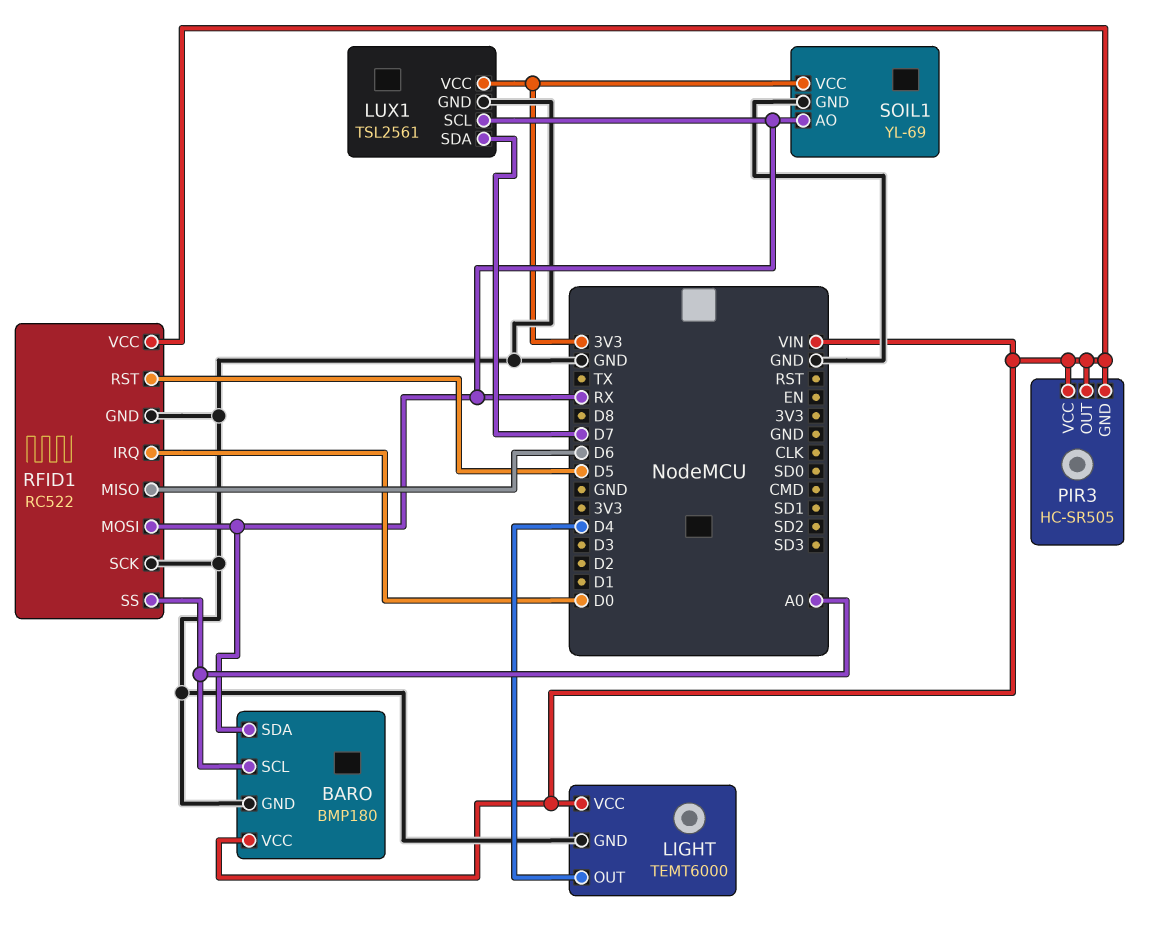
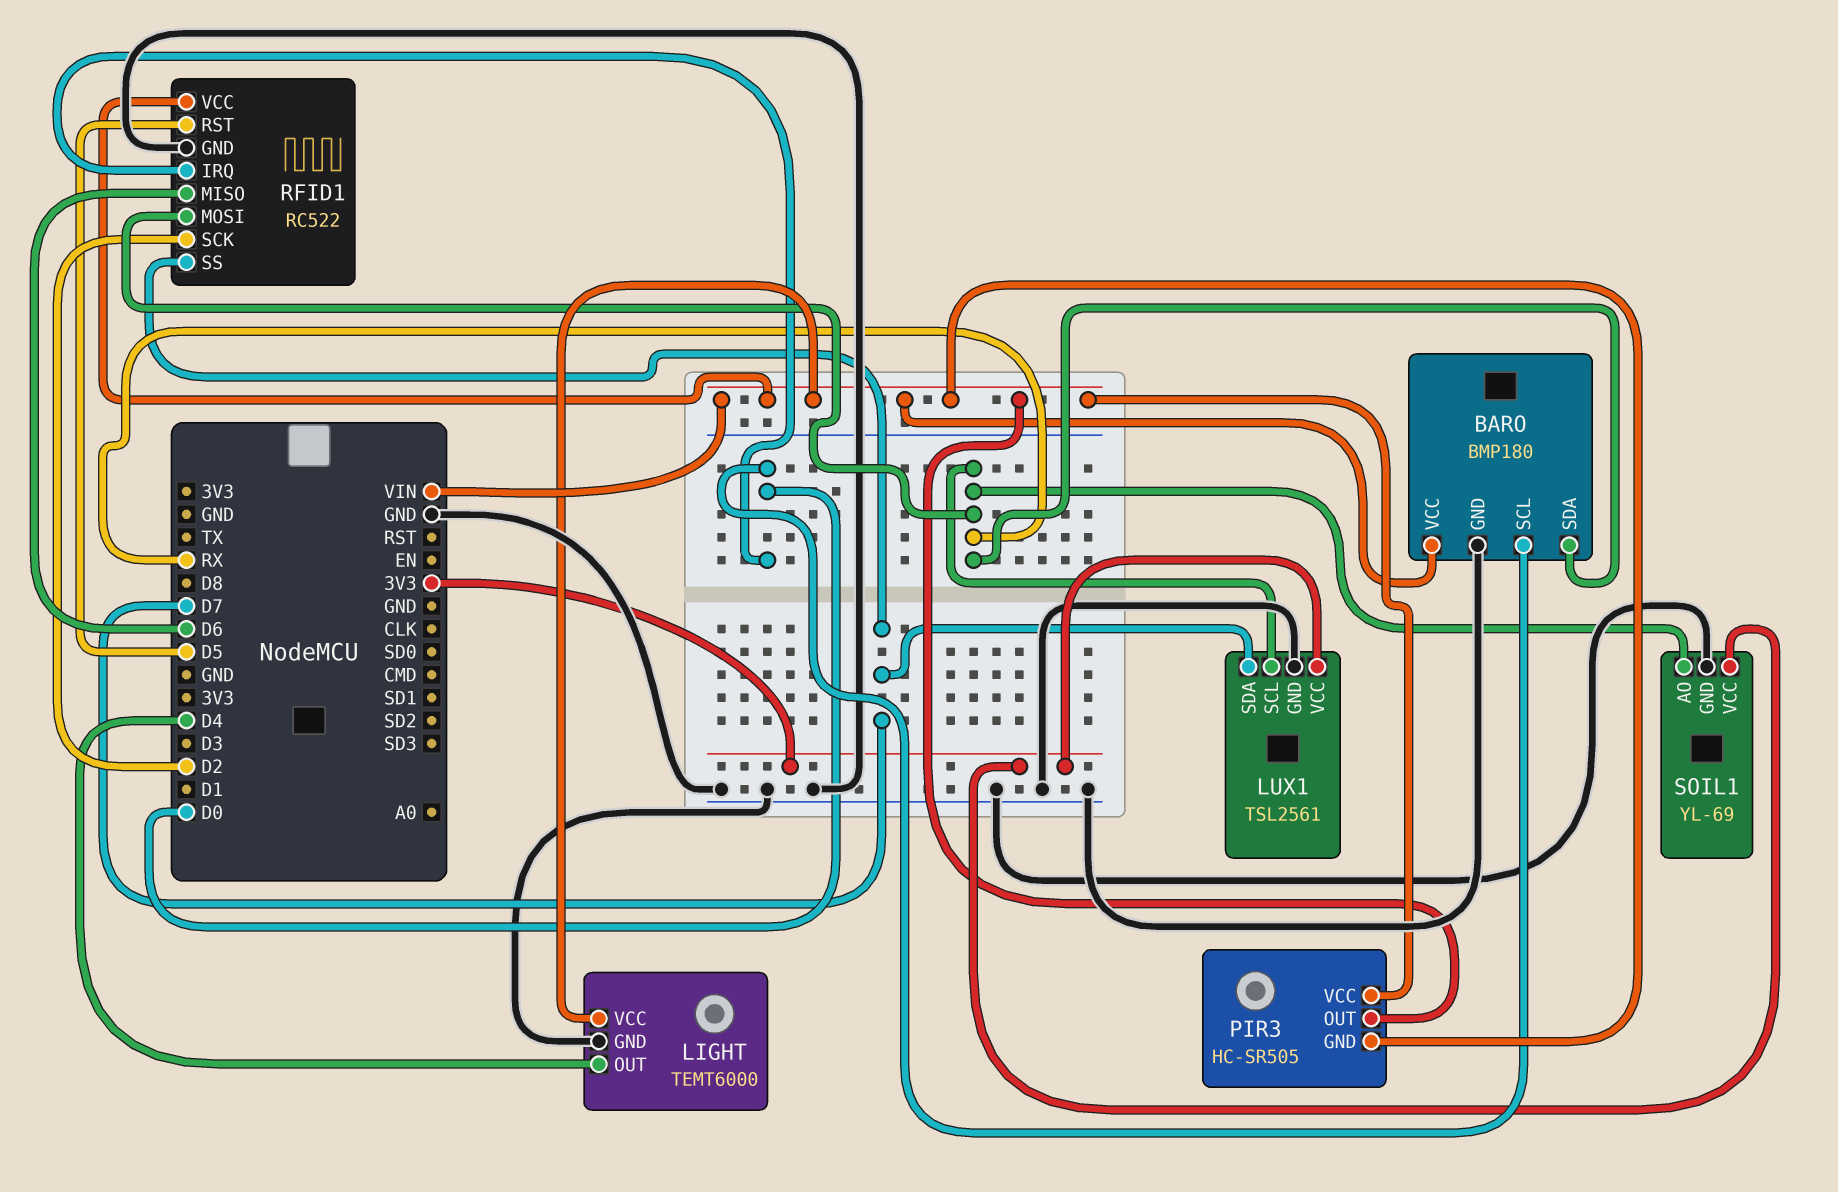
BARO pin SCL: A0 -> D0
RFID1 pin SCK: GND -> D2
RFID1 pin SS: A0 -> D7

